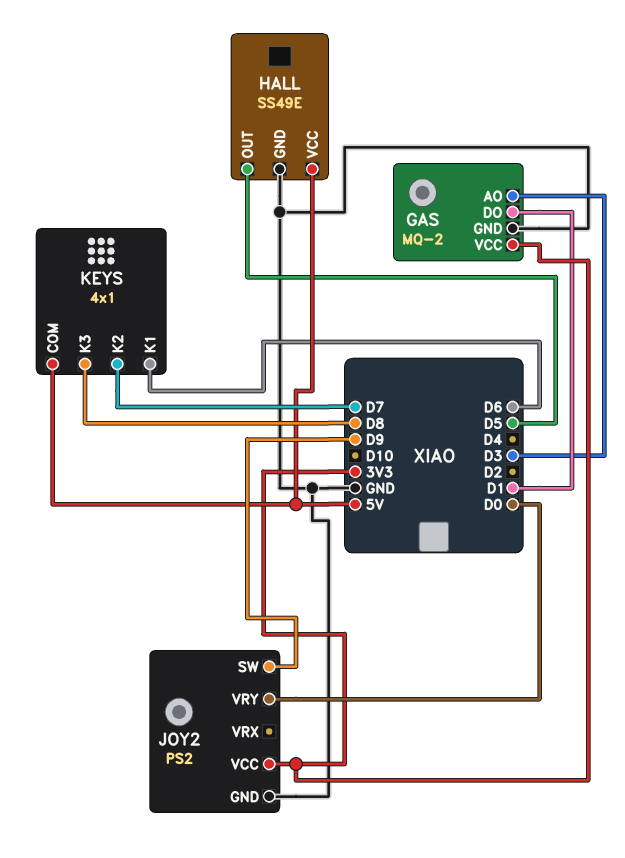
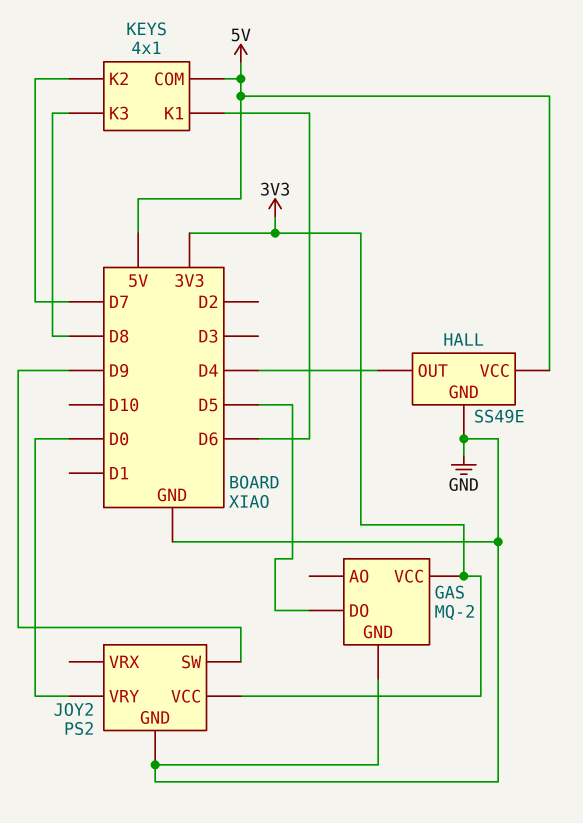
GAS pin AO: D3 -> none
GAS pin DO: D1 -> D5
HALL pin OUT: D5 -> D4

